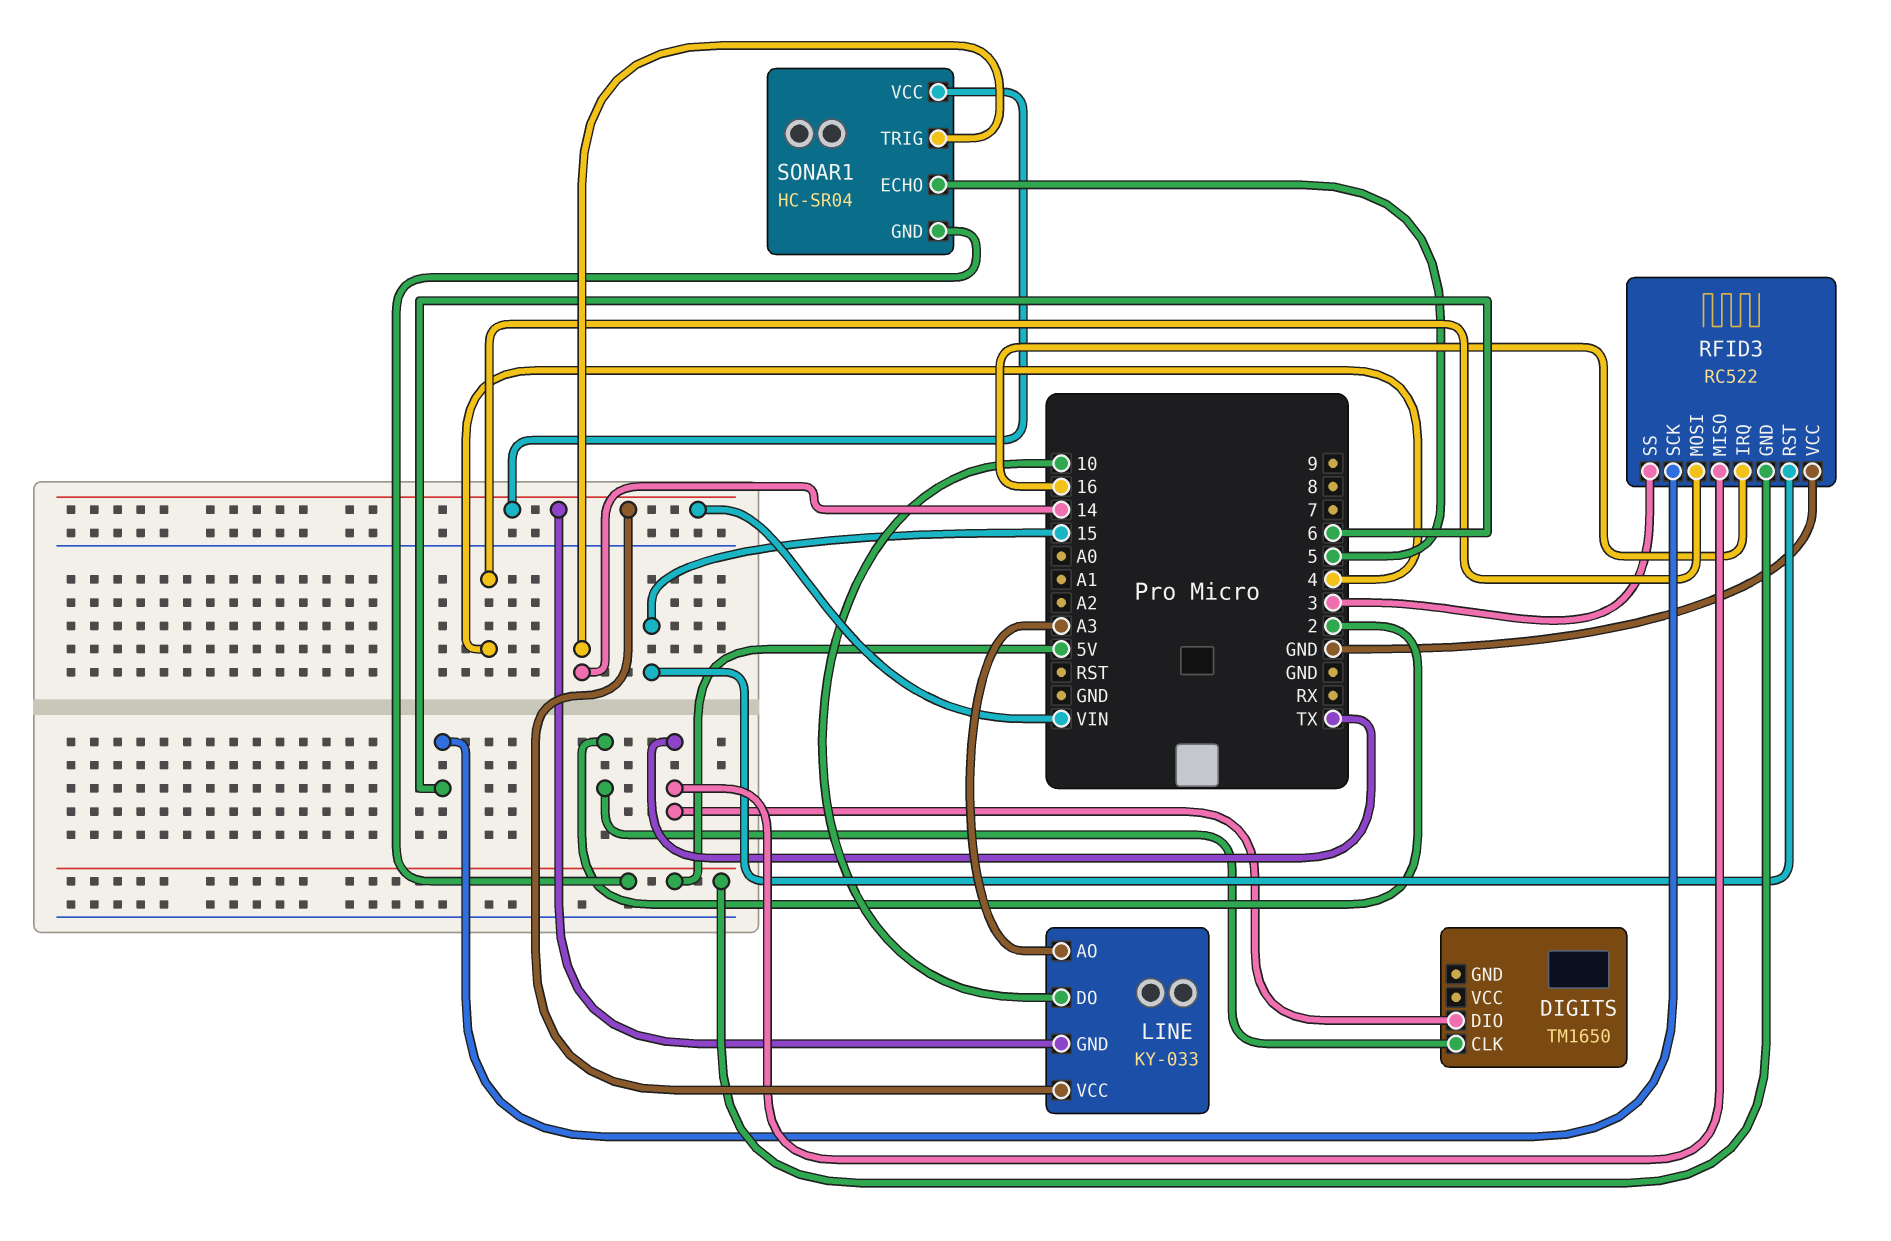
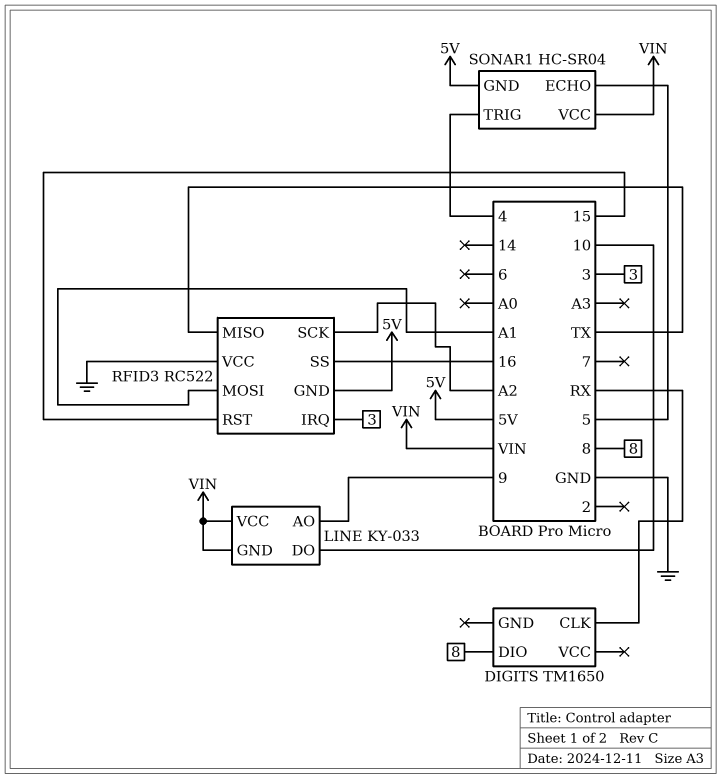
DIGITS pin CLK: 2 -> RX
DIGITS pin DIO: TX -> 8
LINE pin AO: A3 -> 9
RFID3 pin IRQ: 16 -> 3
RFID3 pin MOSI: 4 -> A1
RFID3 pin SCK: 6 -> A2
RFID3 pin SS: 3 -> 16
SONAR1 pin TRIG: 14 -> 4

